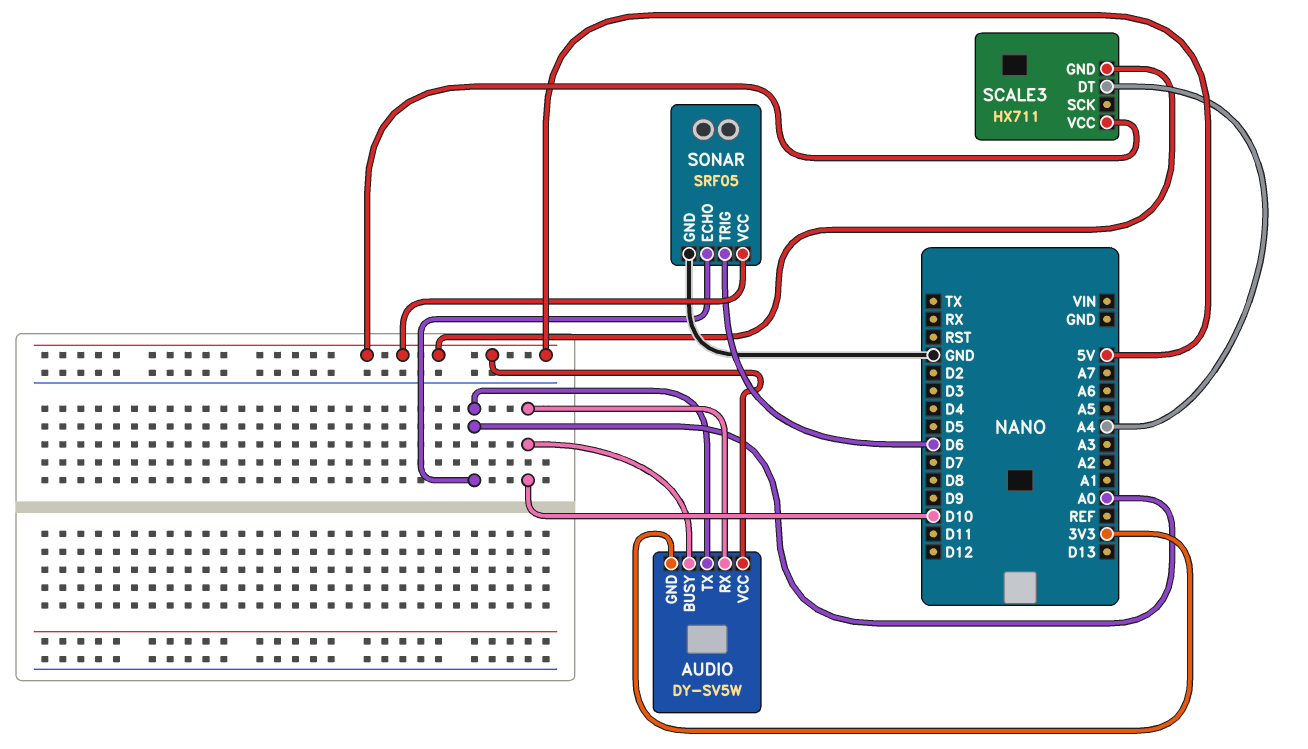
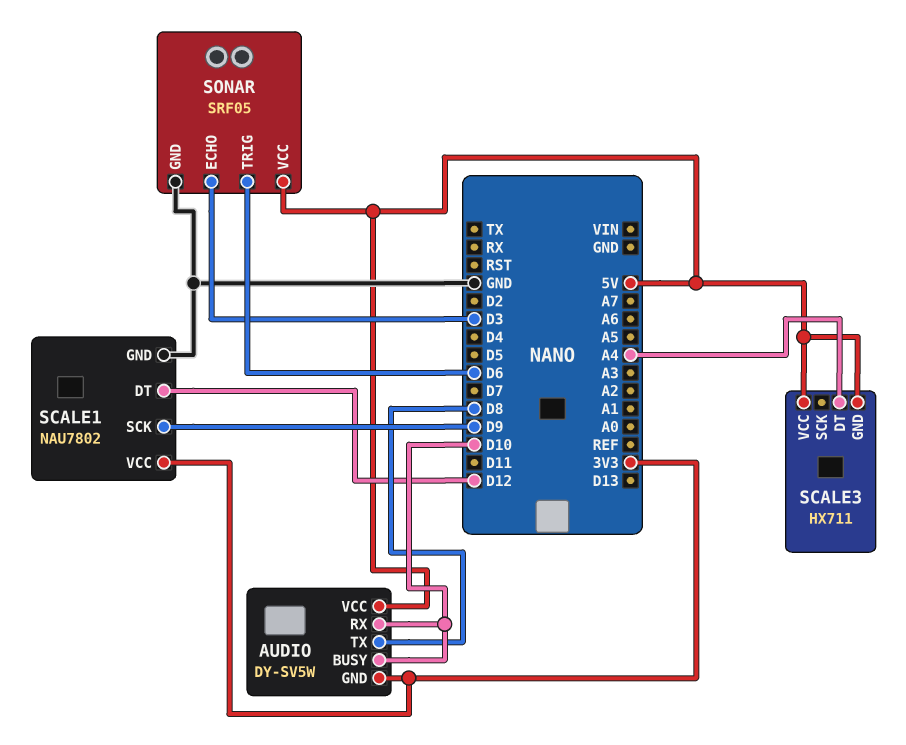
AUDIO pin TX: A0 -> D8
SCALE1: none -> NAU7802
SCALE1 pin DT: none -> D12
SCALE1 pin GND: none -> GND
SCALE1 pin SCK: none -> D9
SCALE1 pin VCC: none -> 3V3
SONAR pin ECHO: A0 -> D3

